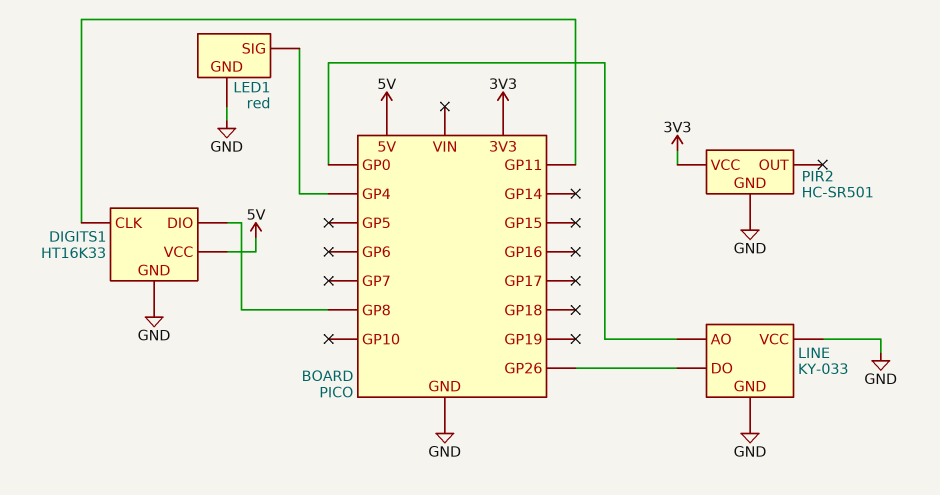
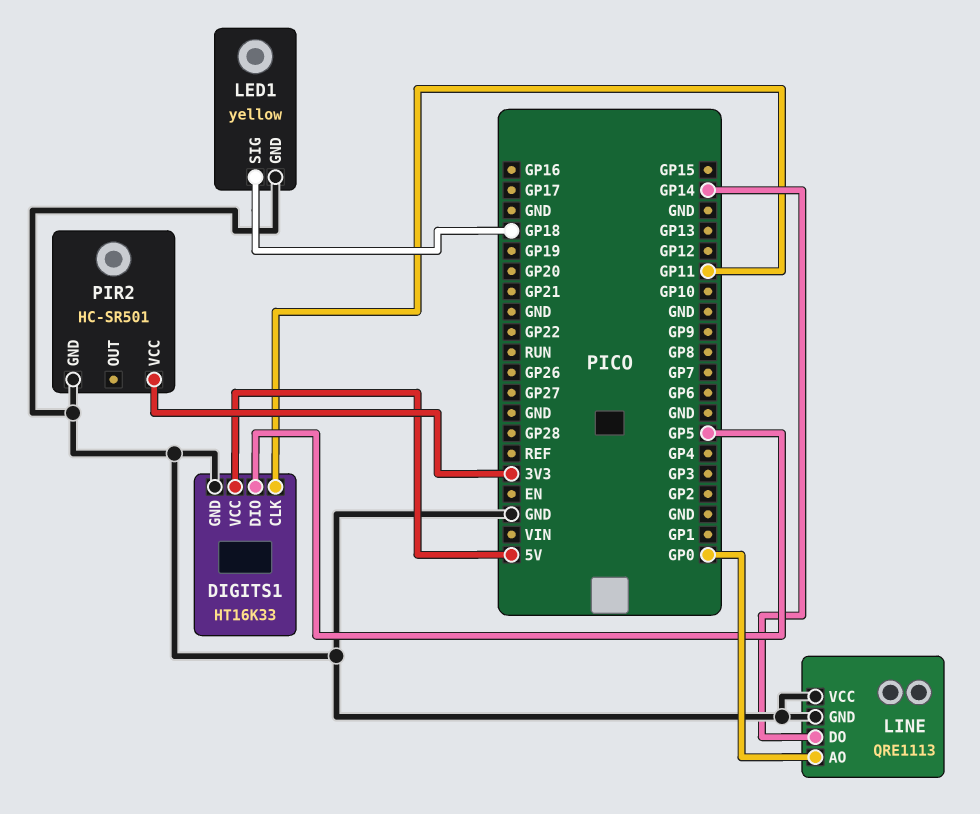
DIGITS1 pin DIO: GP8 -> GP5
LED1: red -> yellow
LED1 pin SIG: GP4 -> GP18
LINE: KY-033 -> QRE1113
LINE pin DO: GP26 -> GP14

